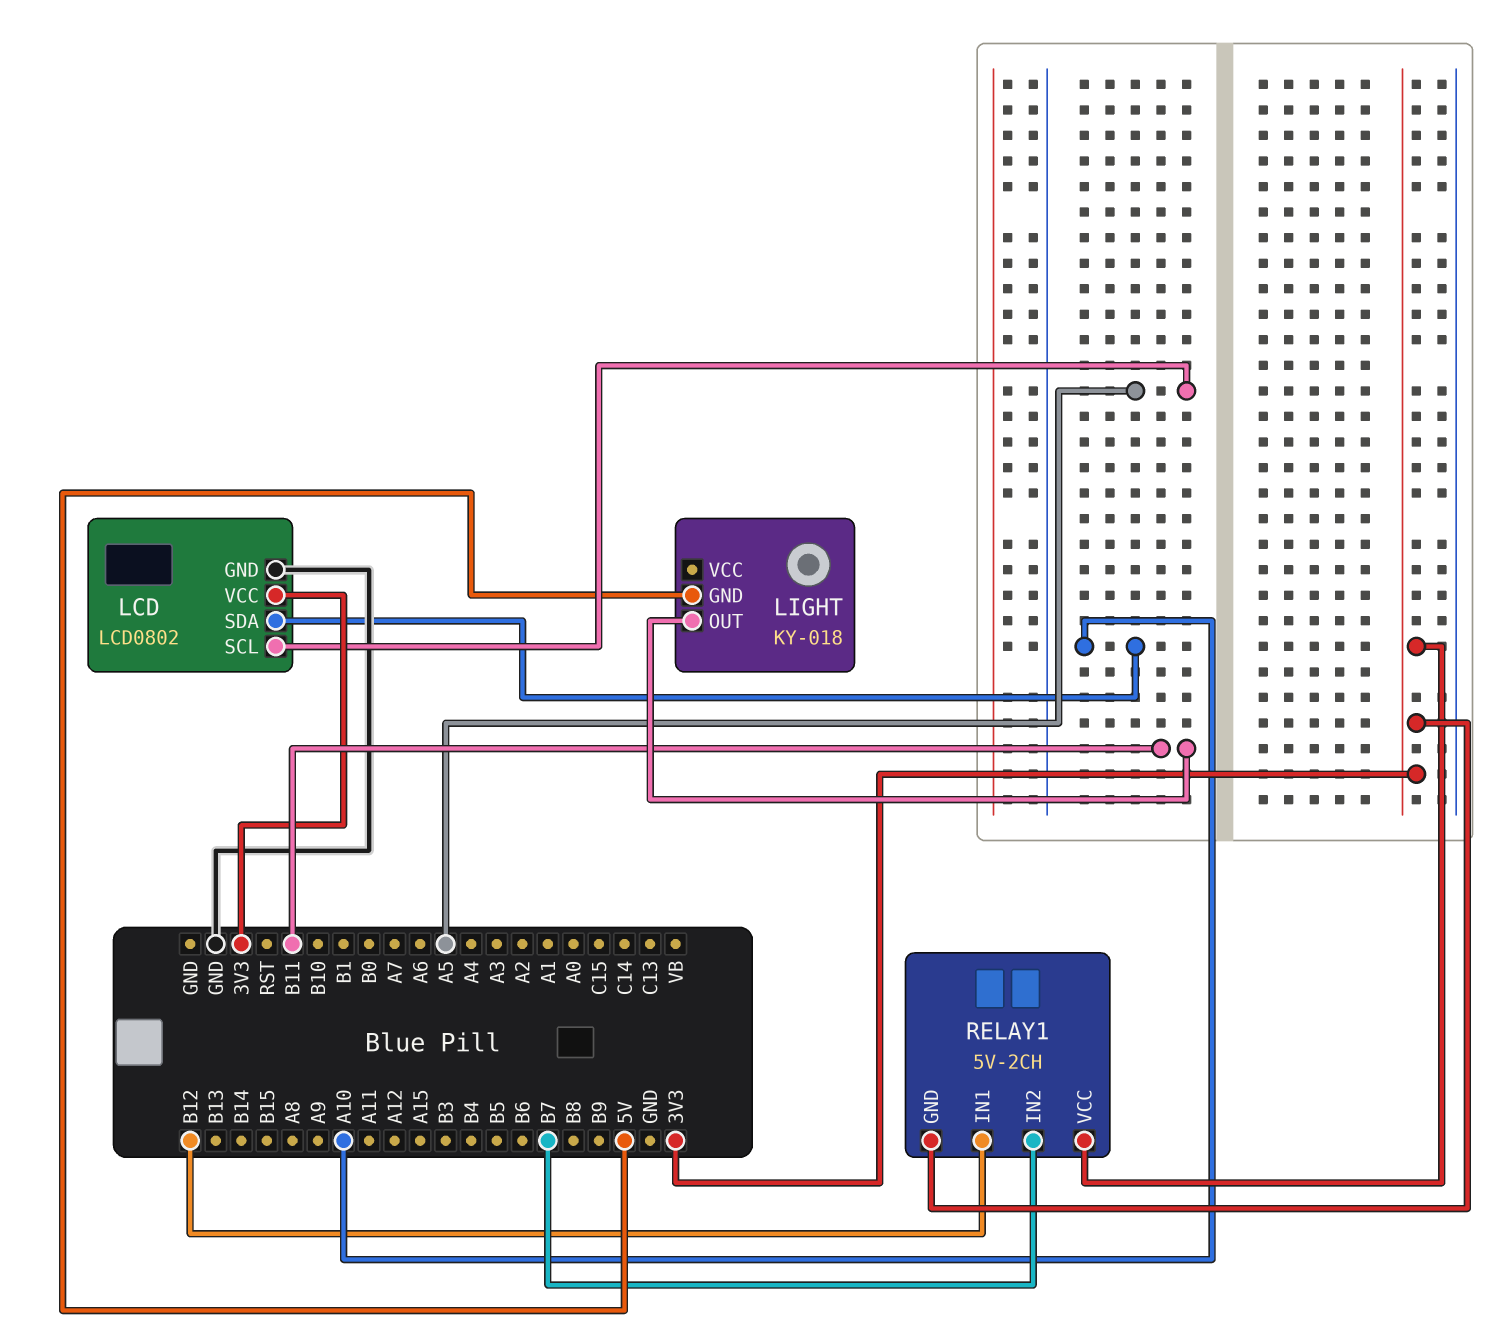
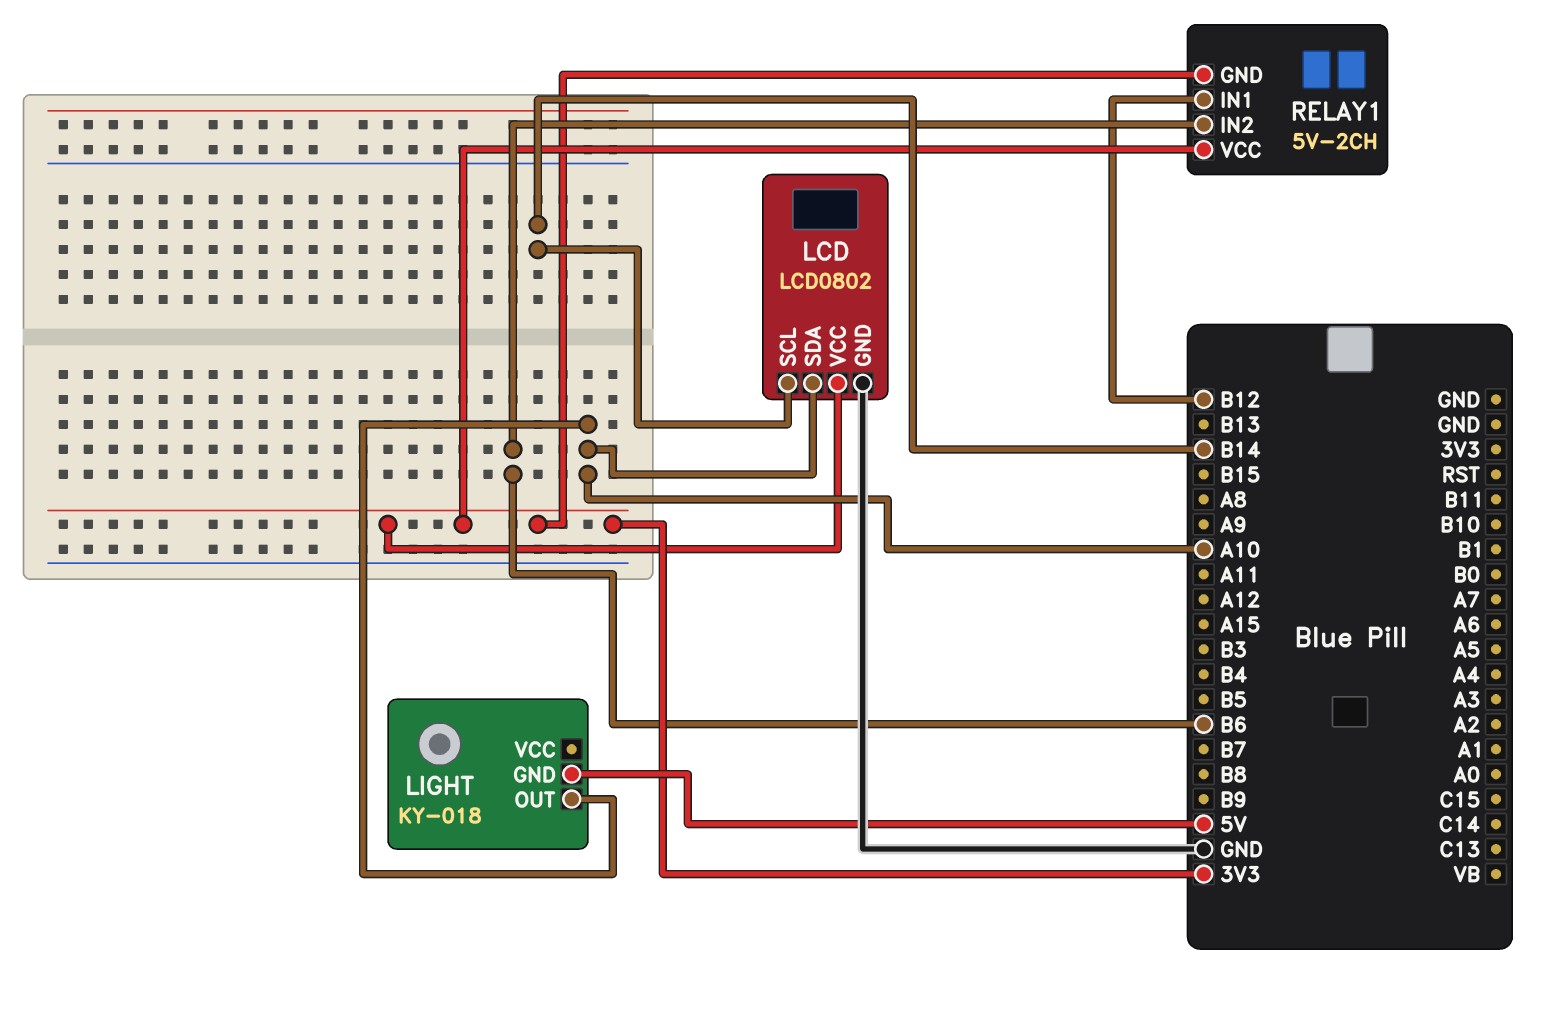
LCD pin SCL: A5 -> B14
LIGHT pin OUT: B11 -> A10
RELAY1 pin IN2: B7 -> B6

